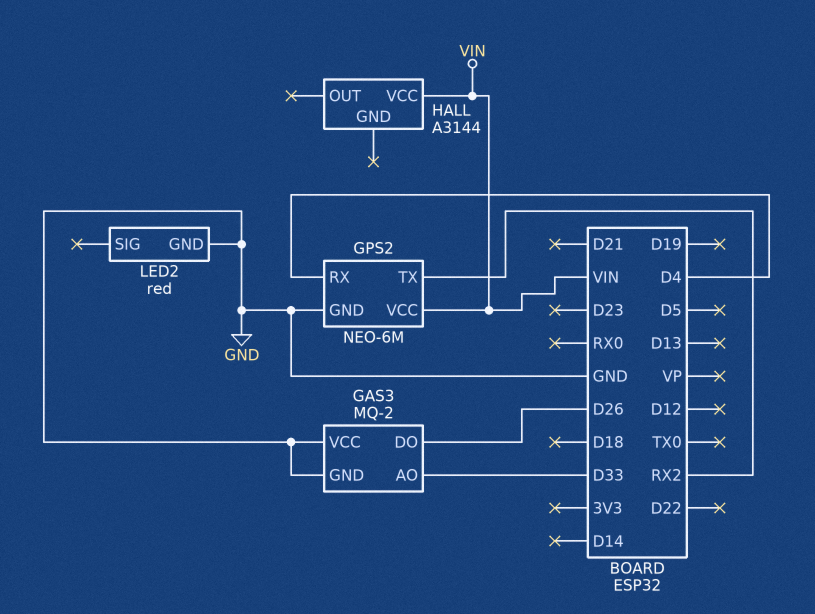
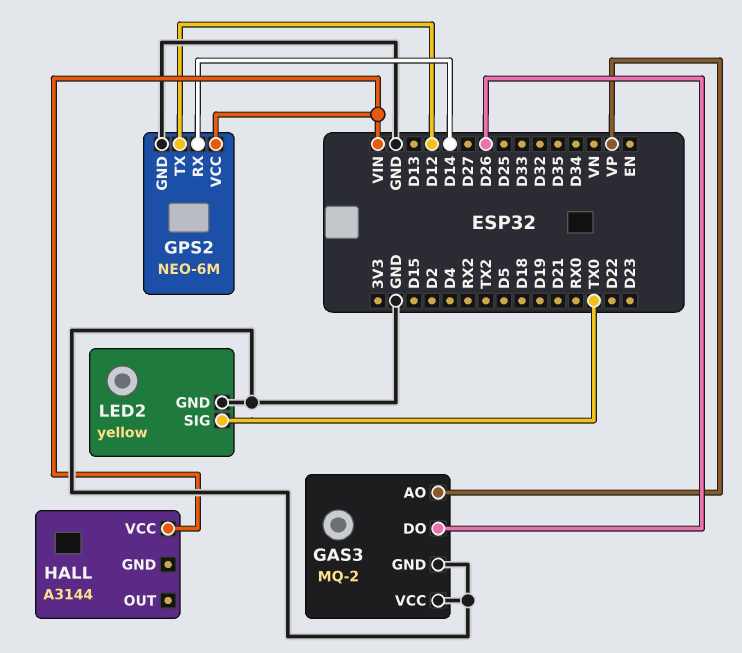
GAS3 pin AO: D33 -> VP
GPS2 pin RX: D4 -> D14
GPS2 pin TX: RX2 -> D12
LED2: red -> yellow
LED2 pin SIG: none -> TX0

